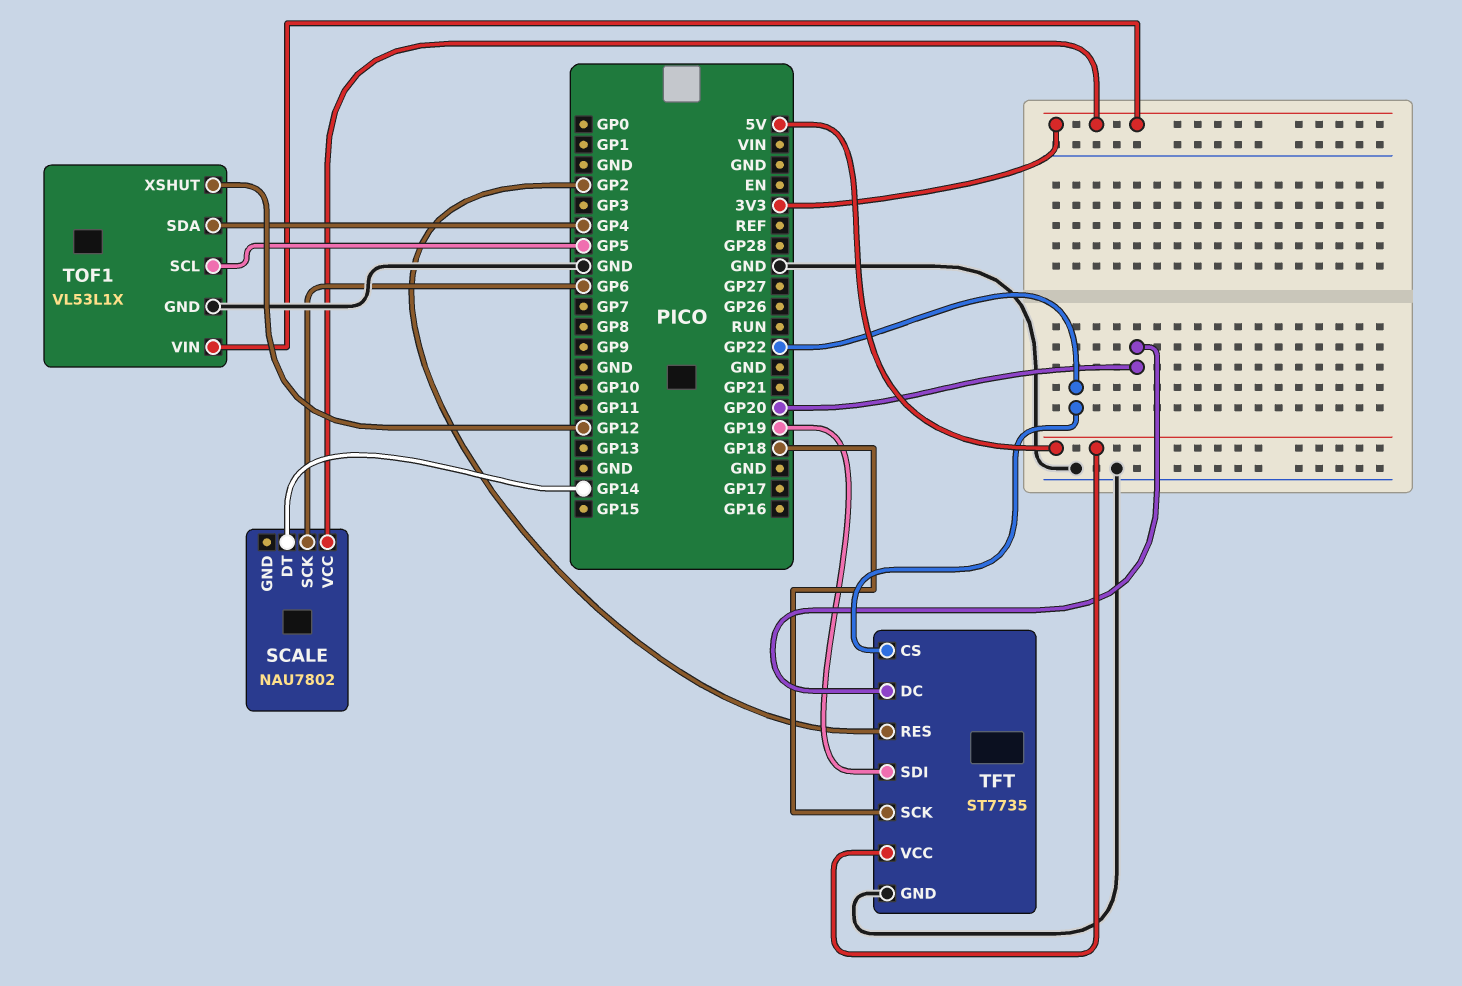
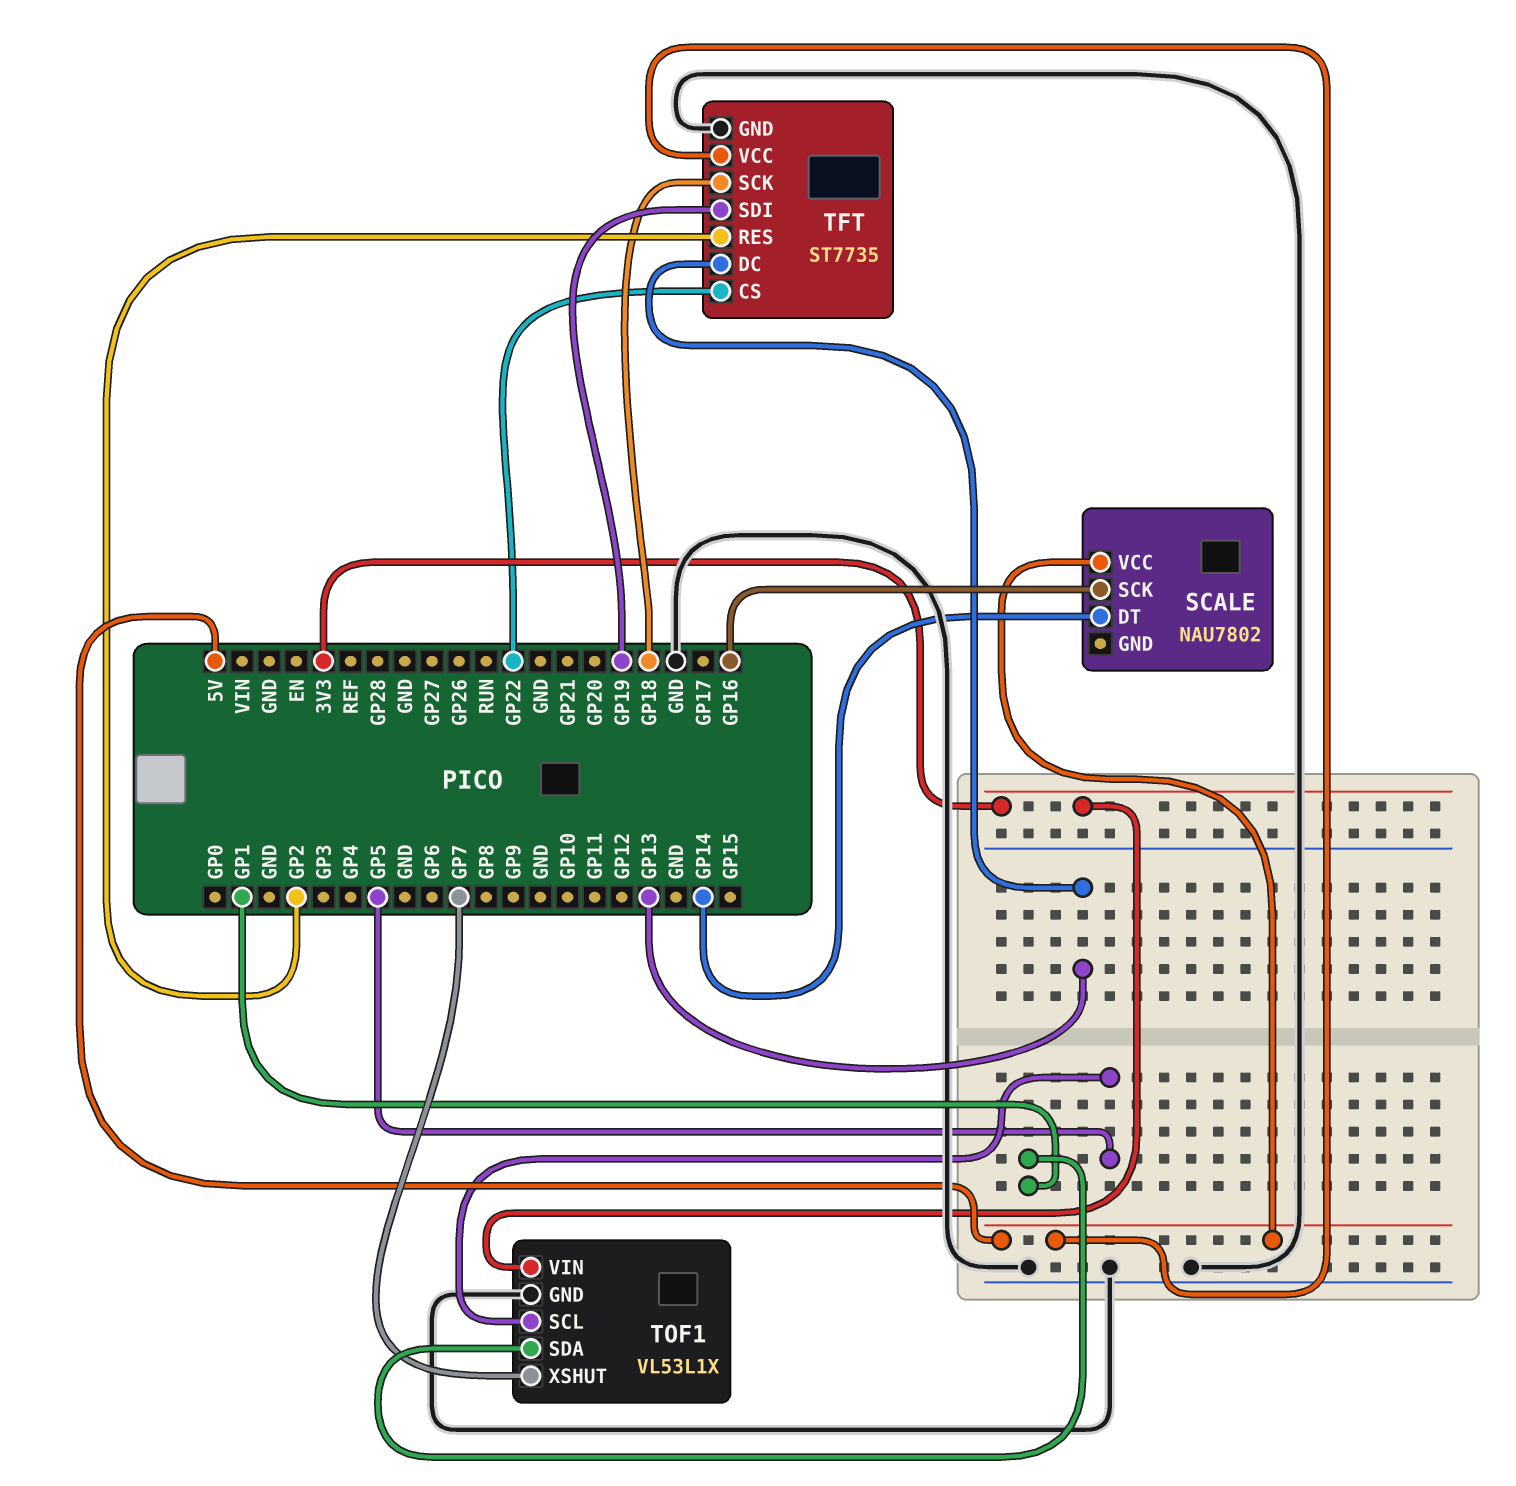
SCALE pin SCK: GP6 -> GP16
SCALE pin VCC: 3V3 -> 5V
TFT pin DC: GP20 -> GP13
TOF1 pin SDA: GP4 -> GP1
TOF1 pin XSHUT: GP12 -> GP7

